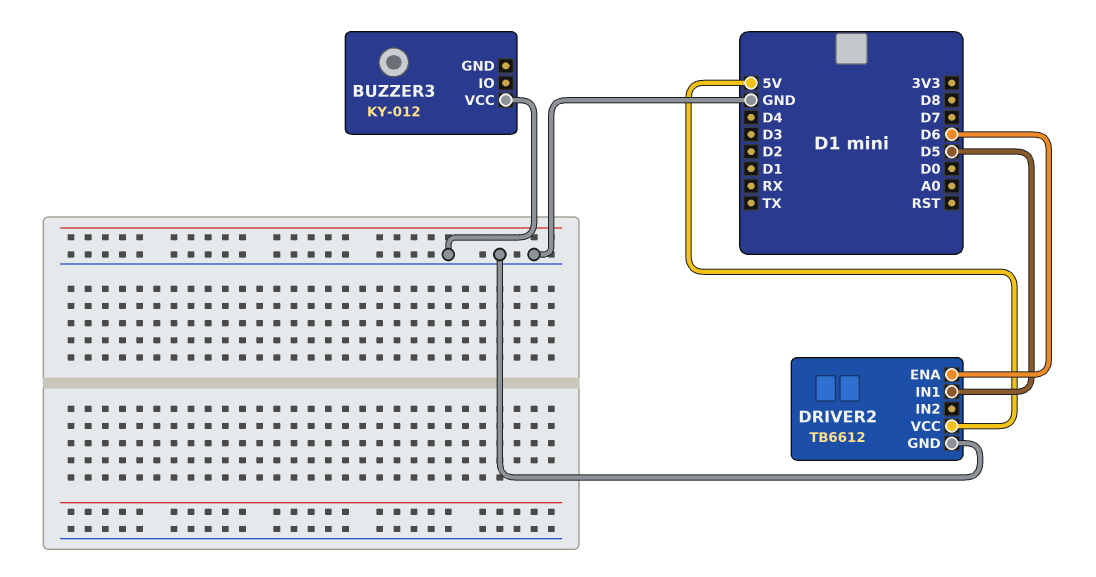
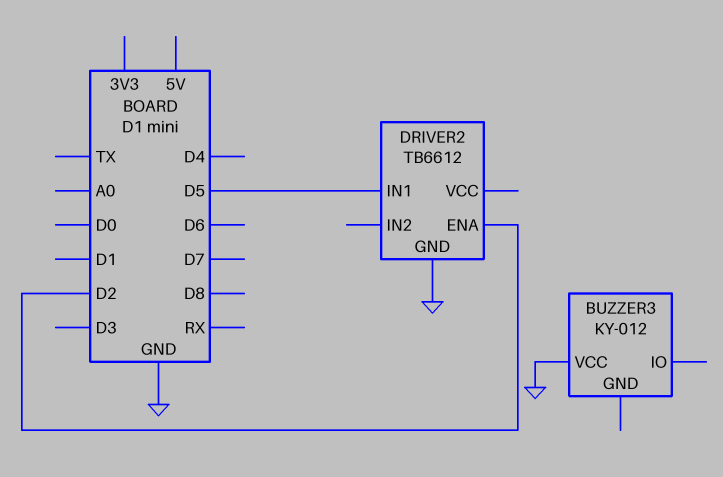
DRIVER2 pin ENA: D6 -> D2
DRIVER2 pin VCC: 5V -> none

